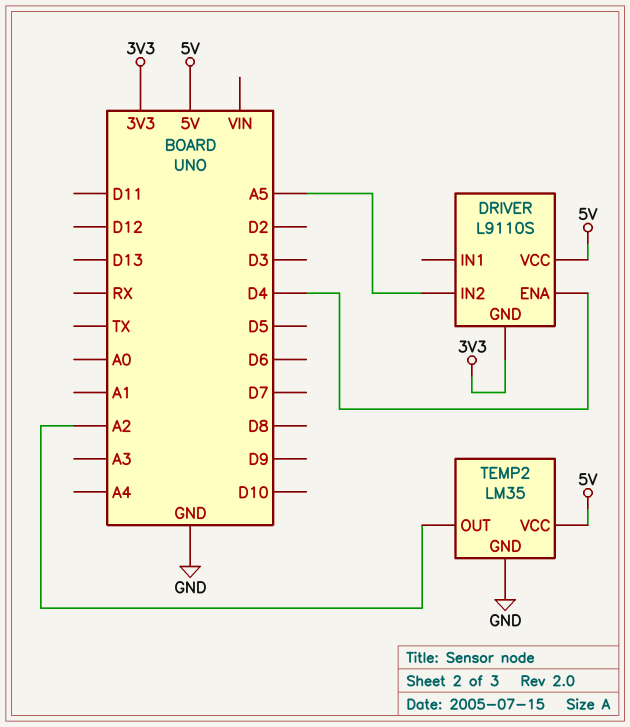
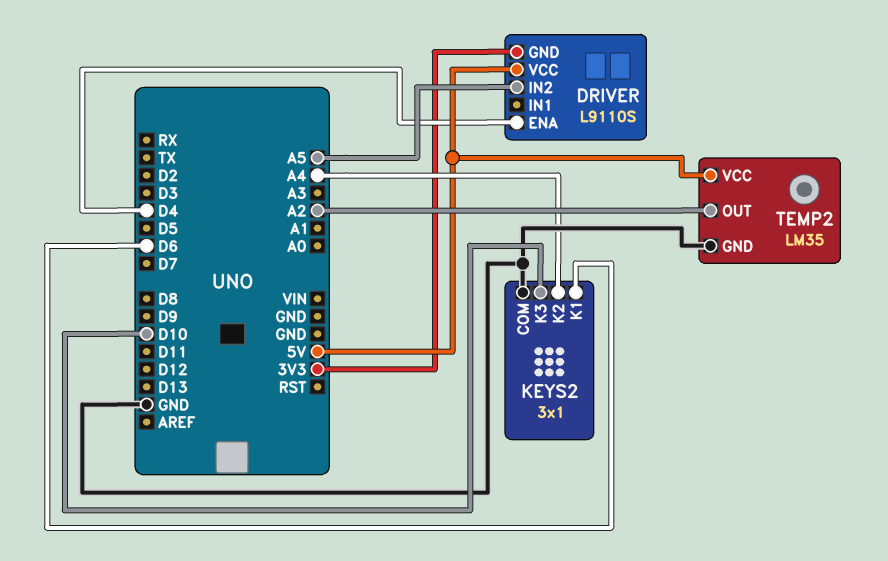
KEYS2: none -> 3x1
KEYS2 pin COM: none -> GND
KEYS2 pin K1: none -> D6
KEYS2 pin K2: none -> A4
KEYS2 pin K3: none -> D10

